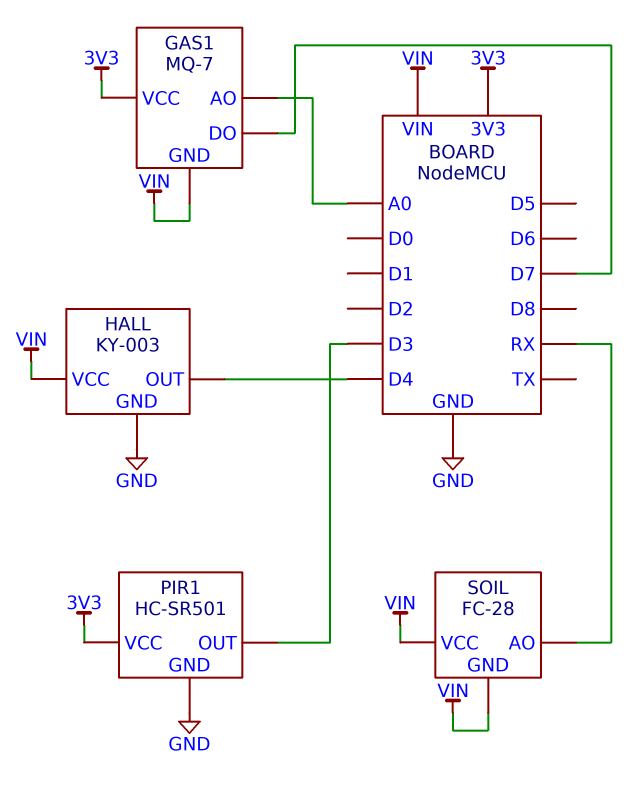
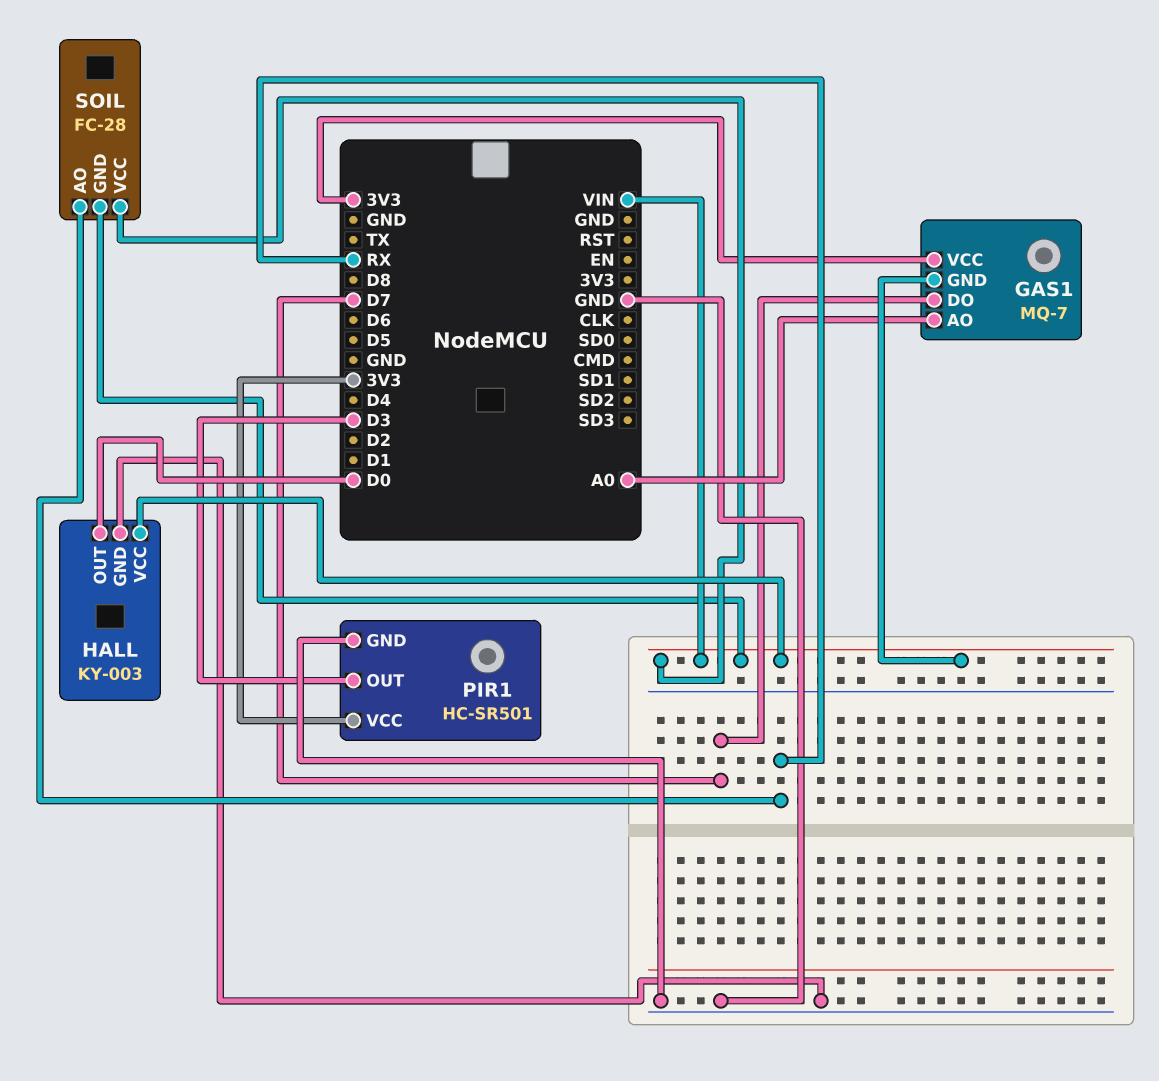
HALL pin OUT: D4 -> D0

